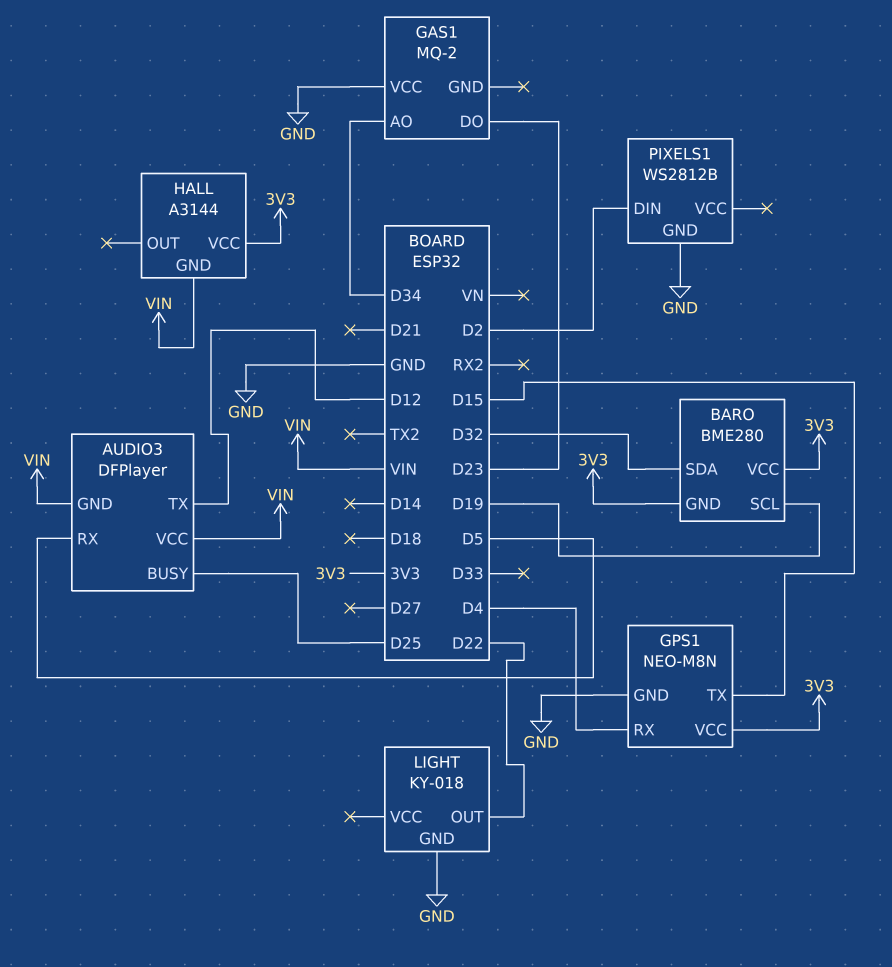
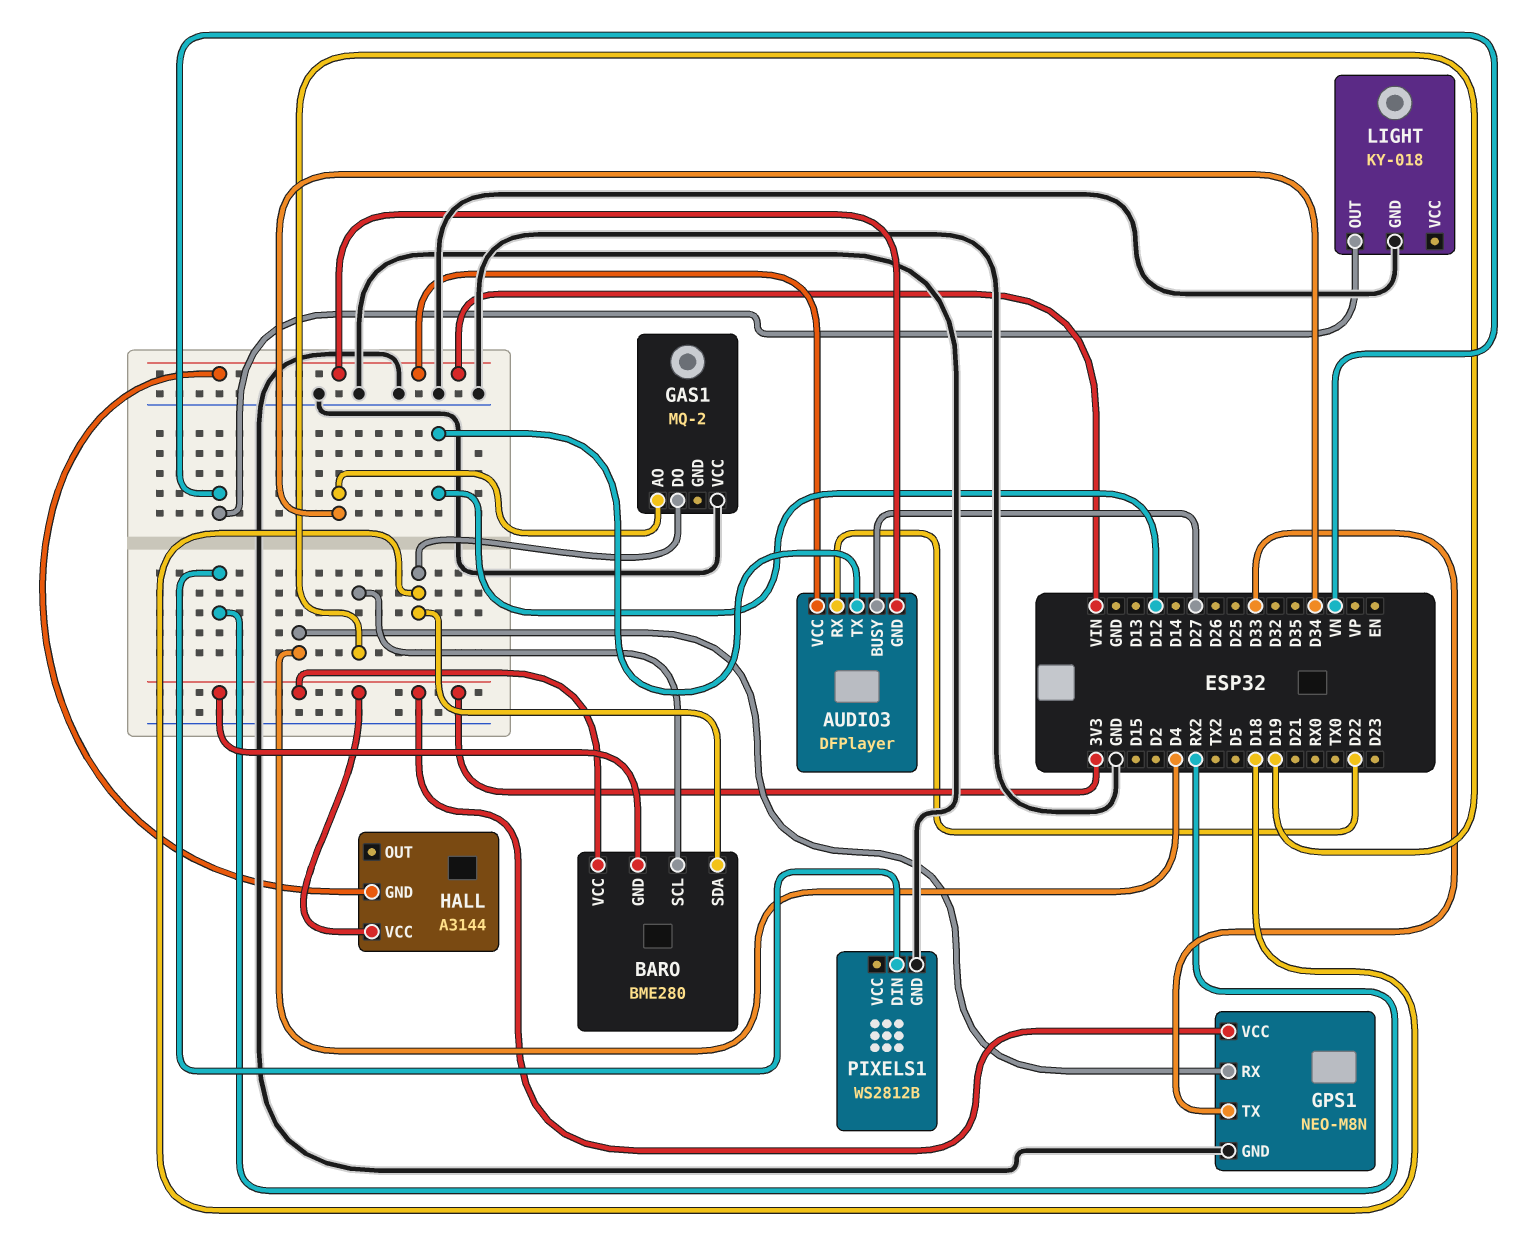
AUDIO3 pin BUSY: D25 -> D27
AUDIO3 pin RX: D5 -> D22
BARO pin SDA: D32 -> D18
GAS1 pin DO: D23 -> D18
GPS1 pin TX: D15 -> D33
LIGHT pin OUT: D22 -> VN
PIXELS1 pin DIN: D2 -> RX2

